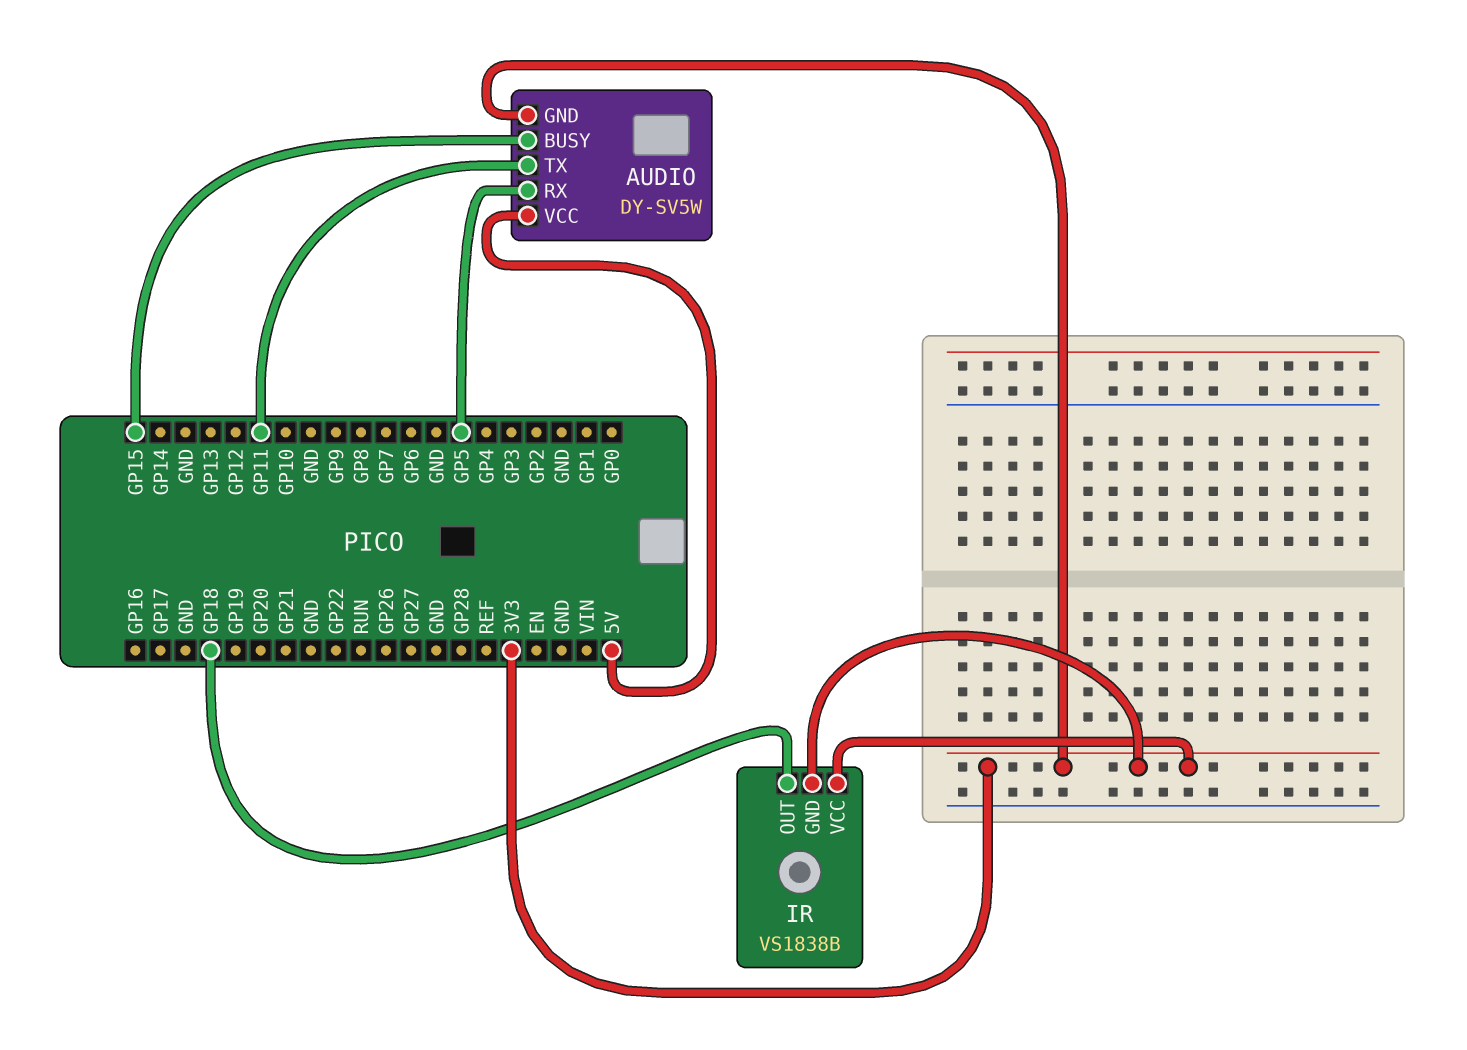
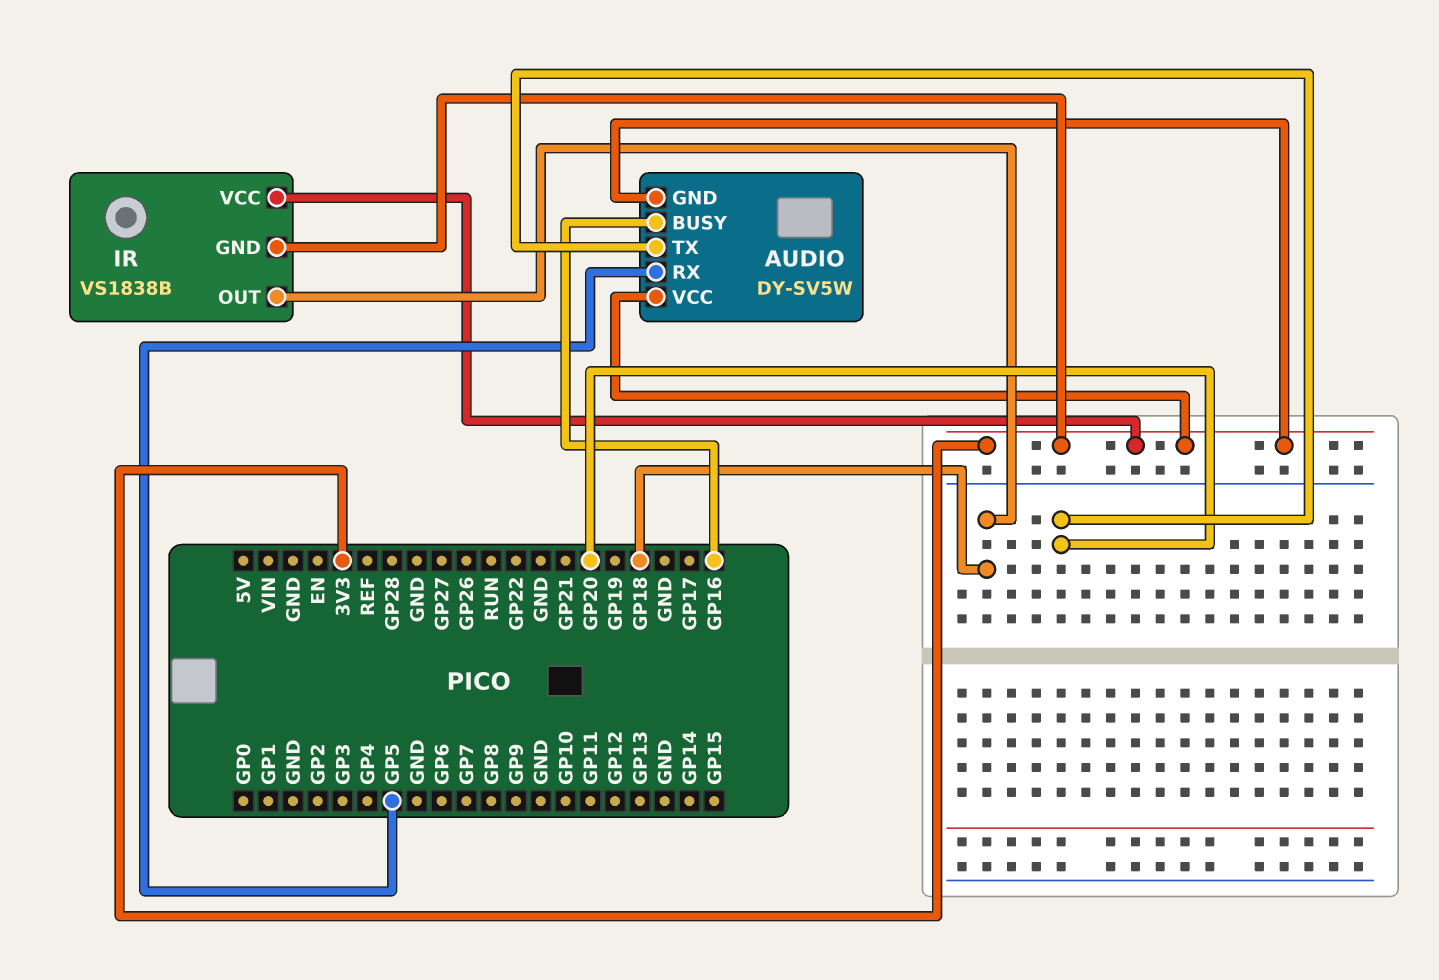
AUDIO pin BUSY: GP15 -> GP16
AUDIO pin TX: GP11 -> GP20
AUDIO pin VCC: 5V -> 3V3

